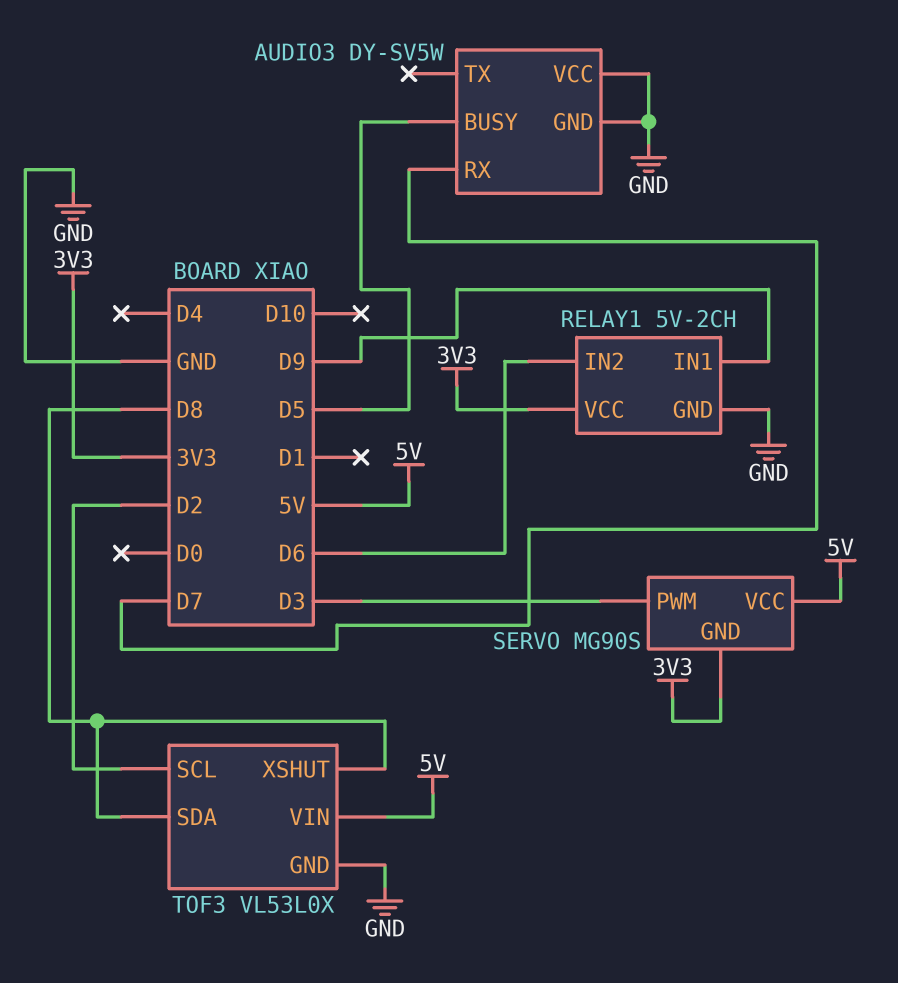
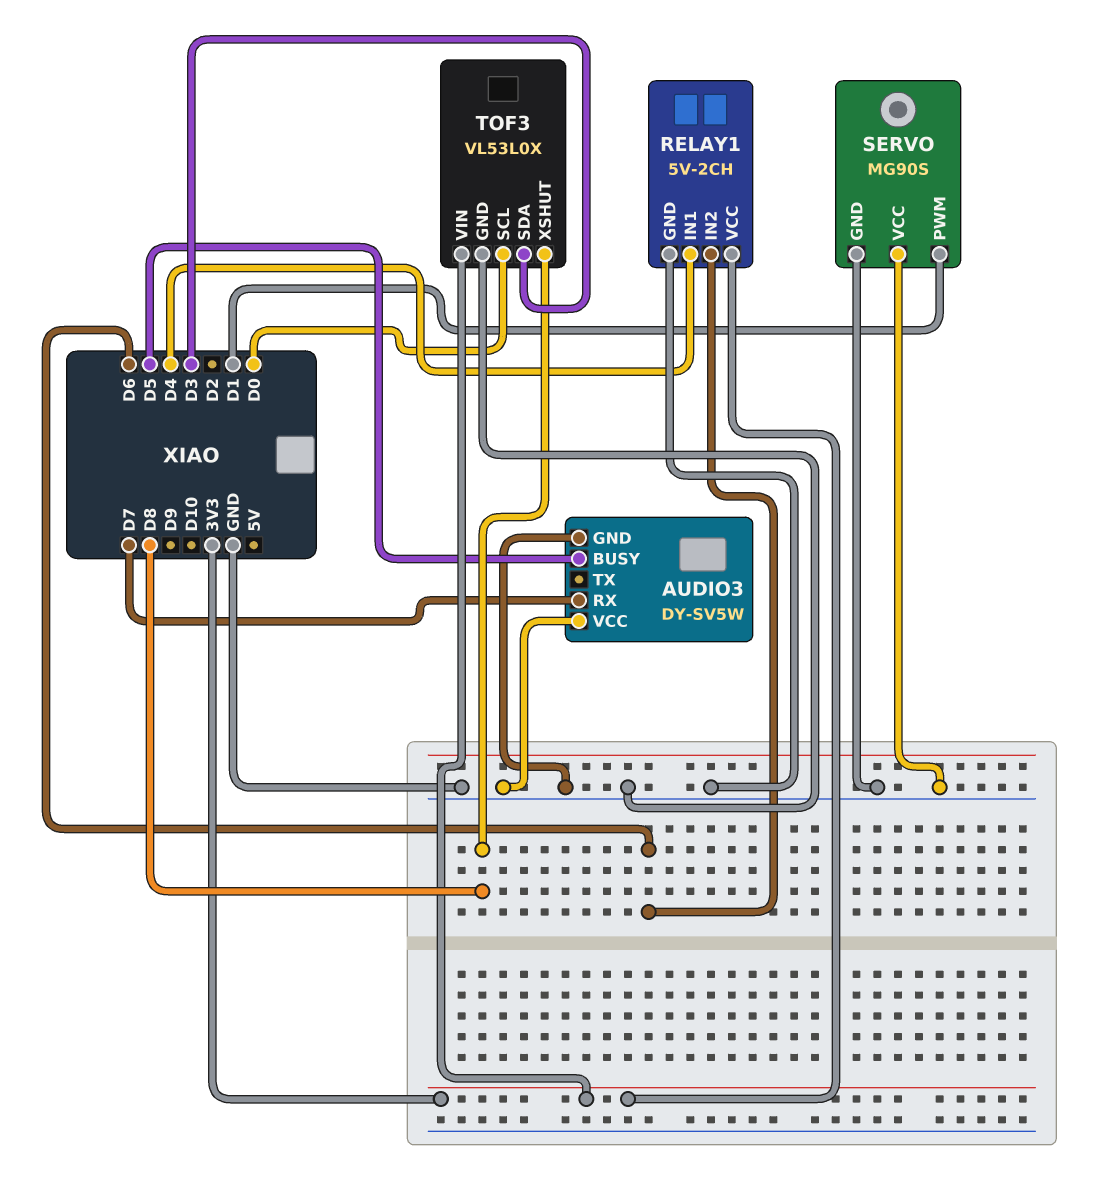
RELAY1 pin IN1: D9 -> D4
SERVO pin GND: 3V3 -> GND
SERVO pin PWM: D3 -> D1
SERVO pin VCC: 5V -> GND
TOF3 pin SCL: D2 -> D0
TOF3 pin SDA: D8 -> D3
TOF3 pin VIN: 5V -> 3V3

